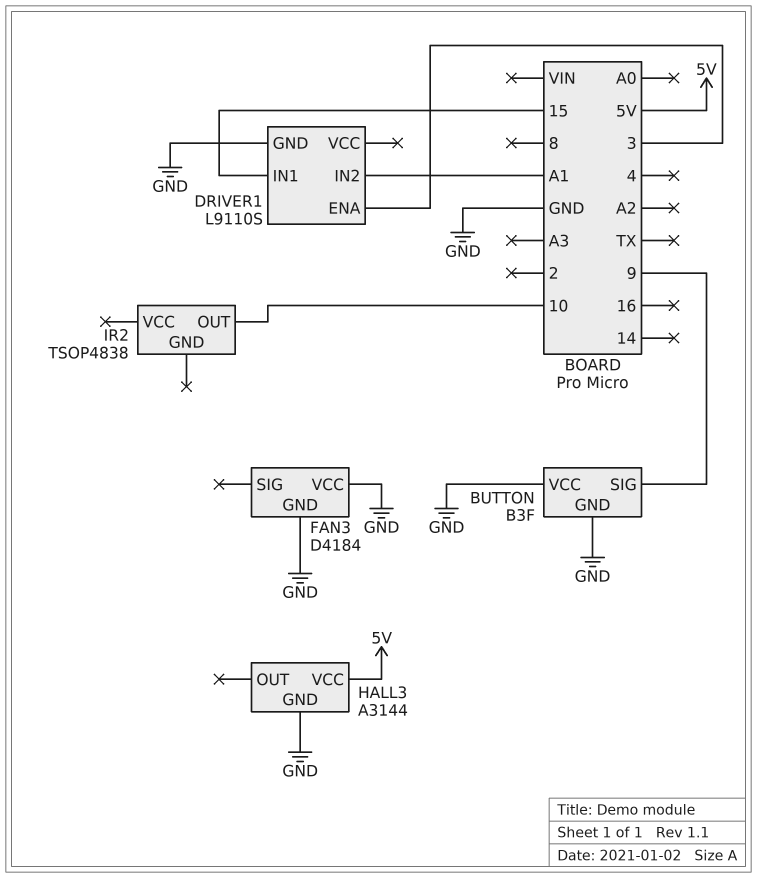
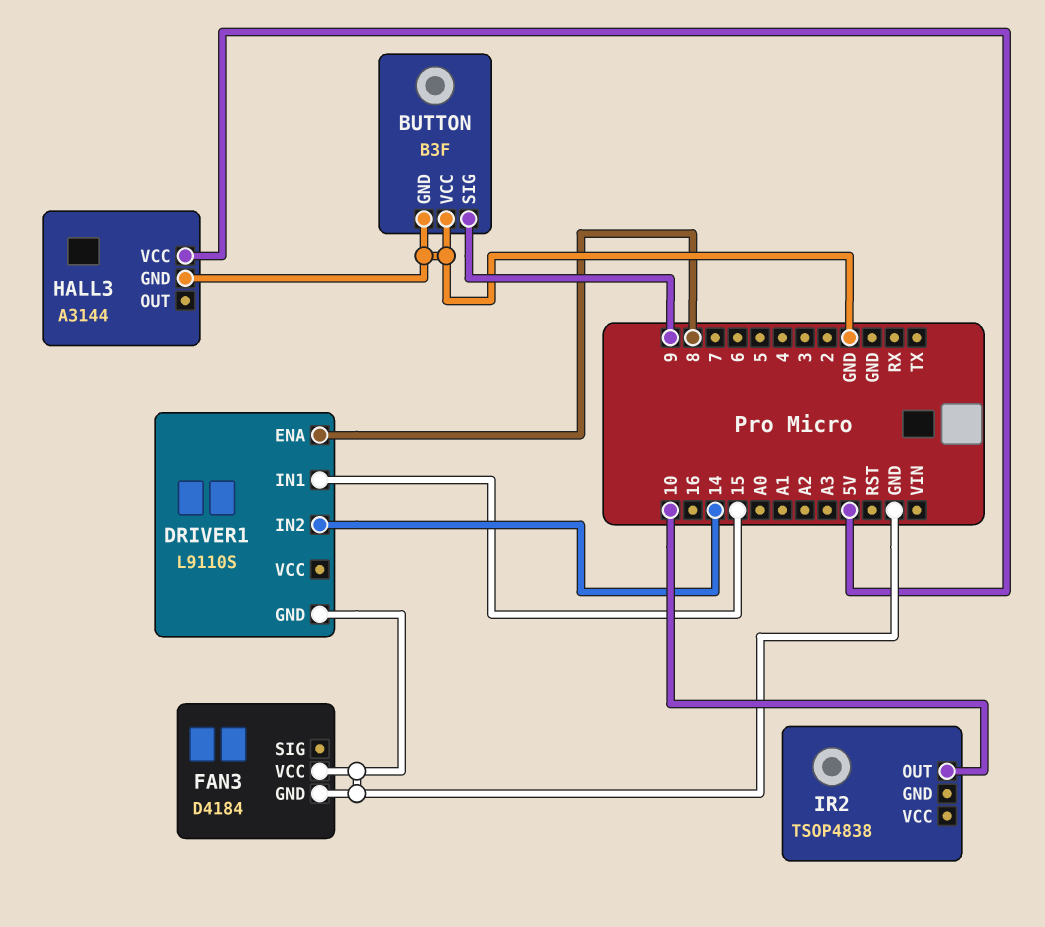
DRIVER1 pin ENA: 3 -> 8
DRIVER1 pin IN2: A1 -> 14

